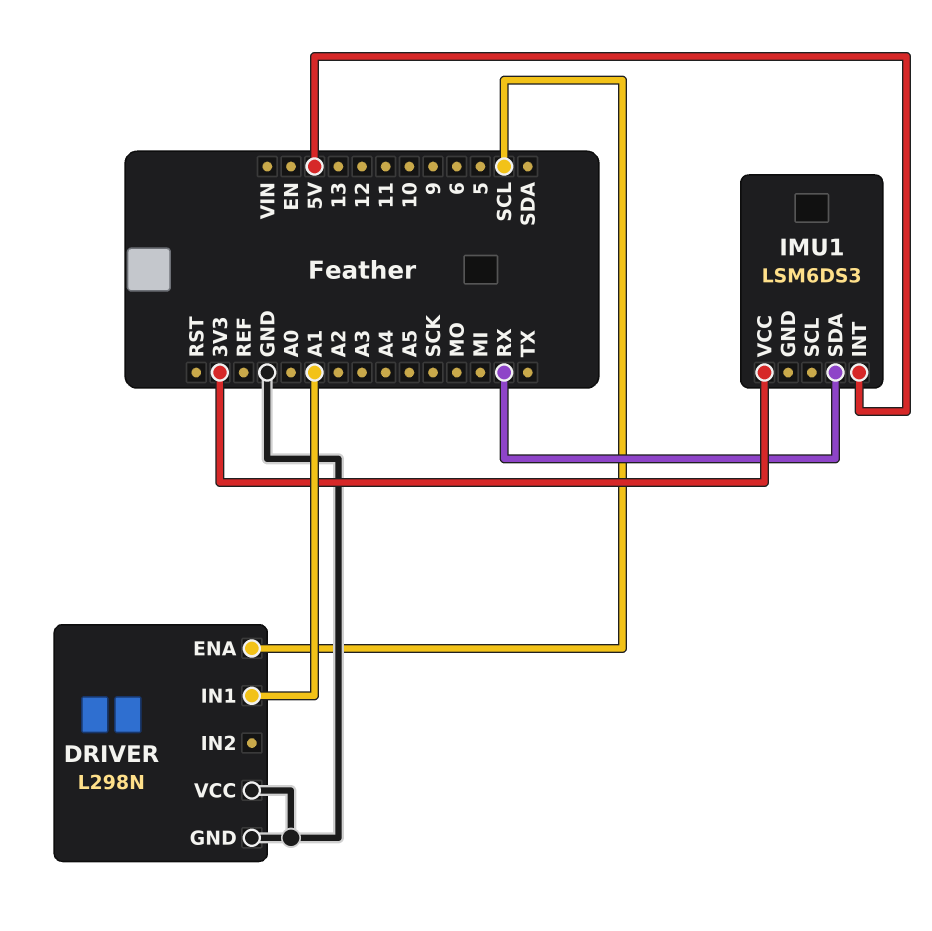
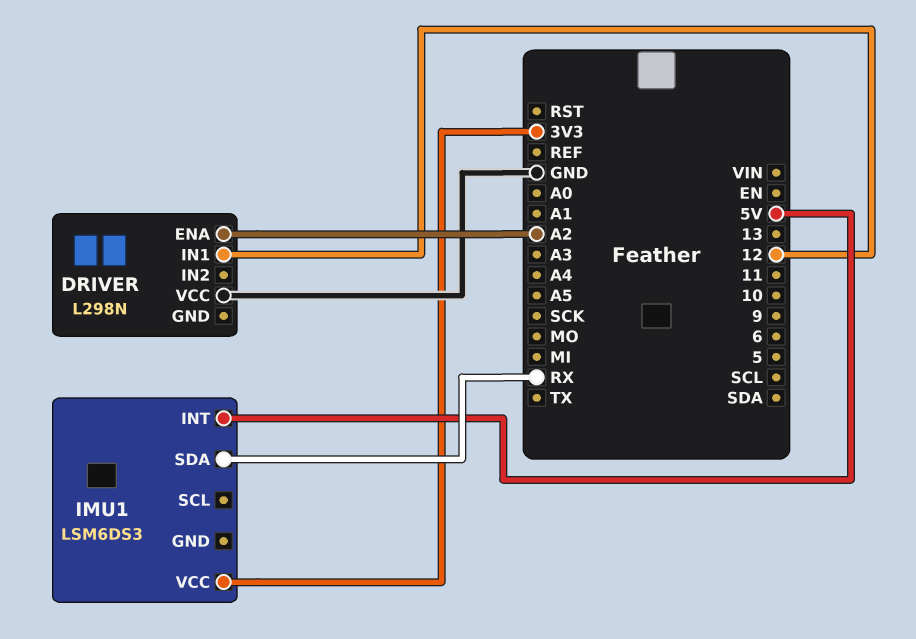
DRIVER pin ENA: SCL -> A2
DRIVER pin GND: GND -> none
DRIVER pin IN1: A1 -> 12

